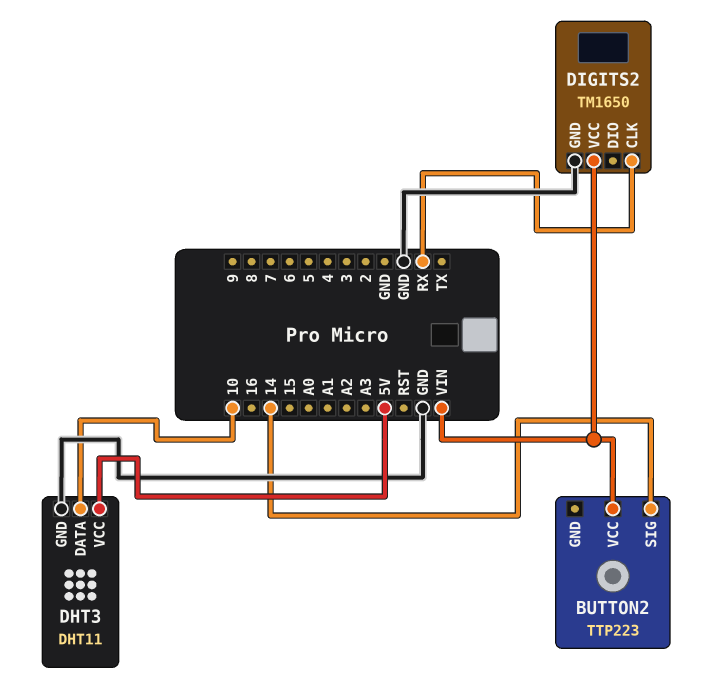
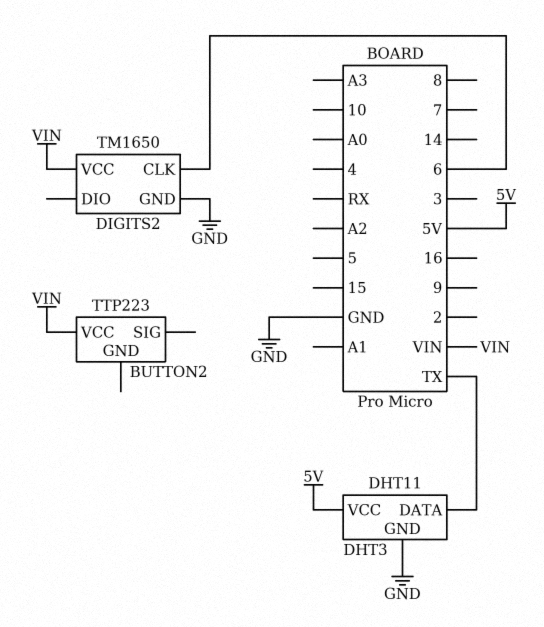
BUTTON2 pin SIG: 14 -> none
DHT3 pin DATA: 10 -> TX
DIGITS2 pin CLK: RX -> 6

